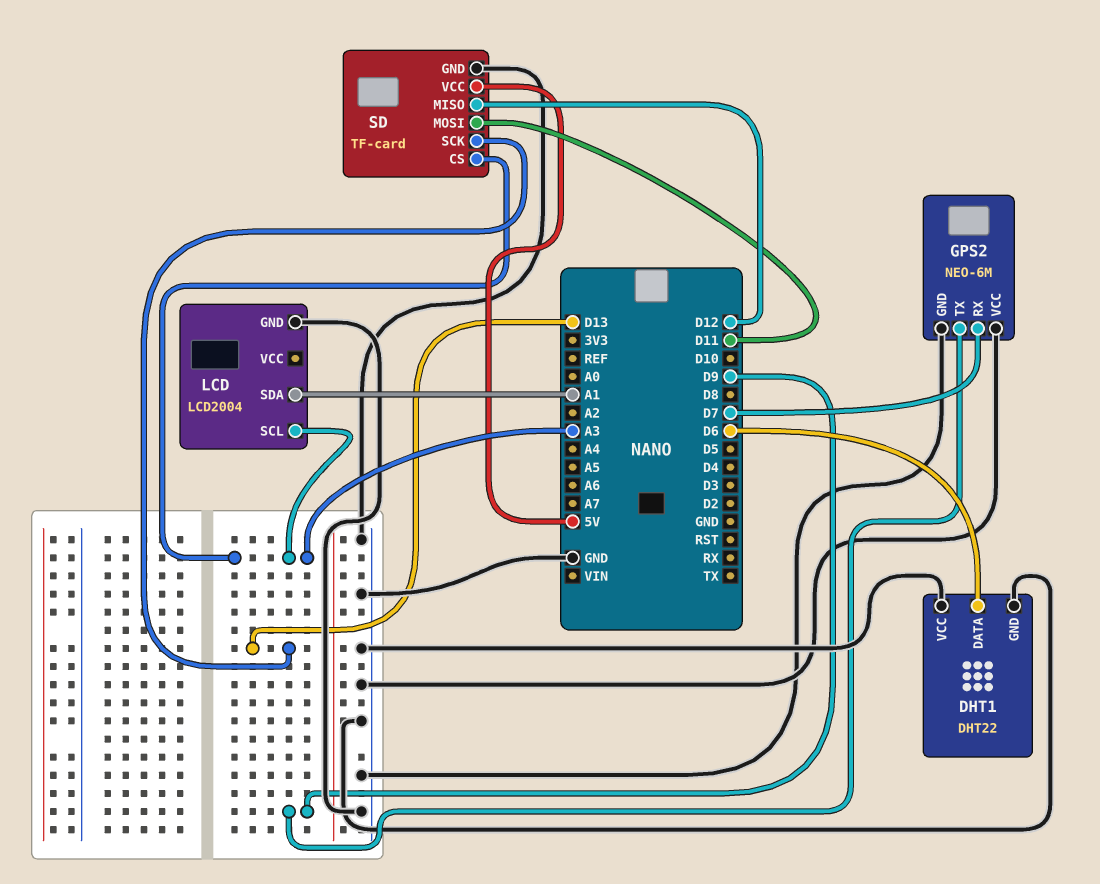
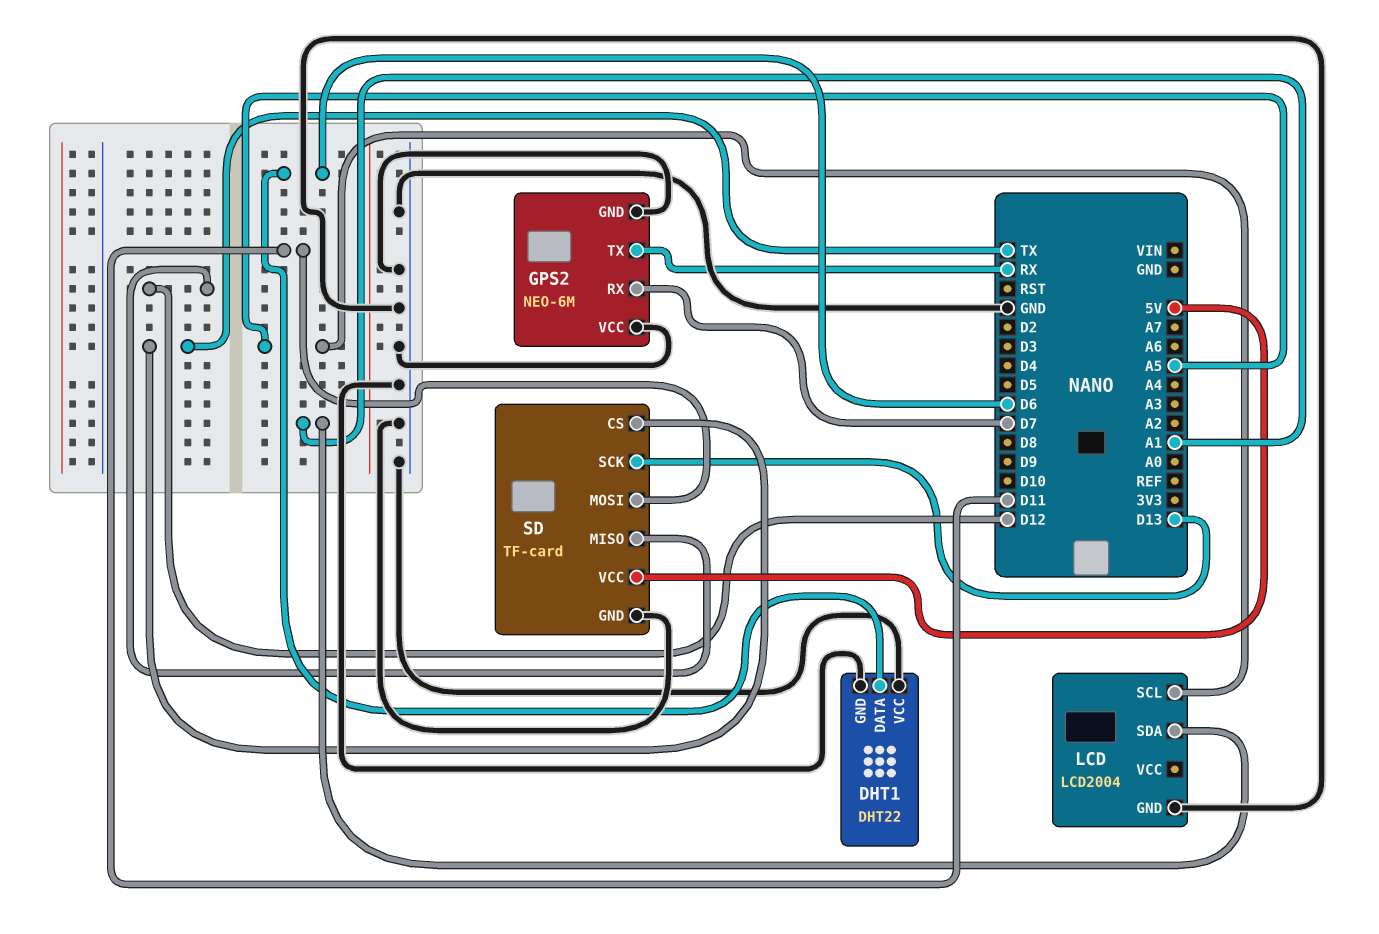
GPS2 pin TX: D9 -> RX
LCD pin SCL: A3 -> A5
SD pin CS: A3 -> TX

